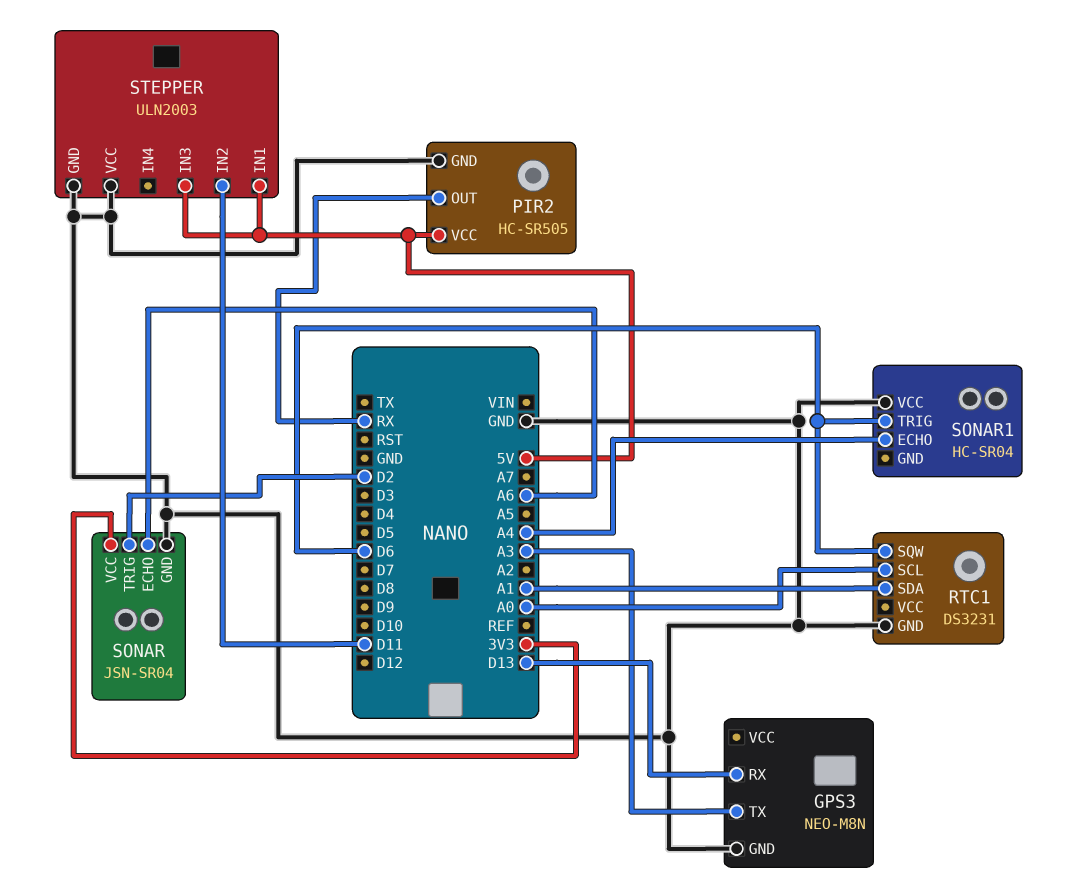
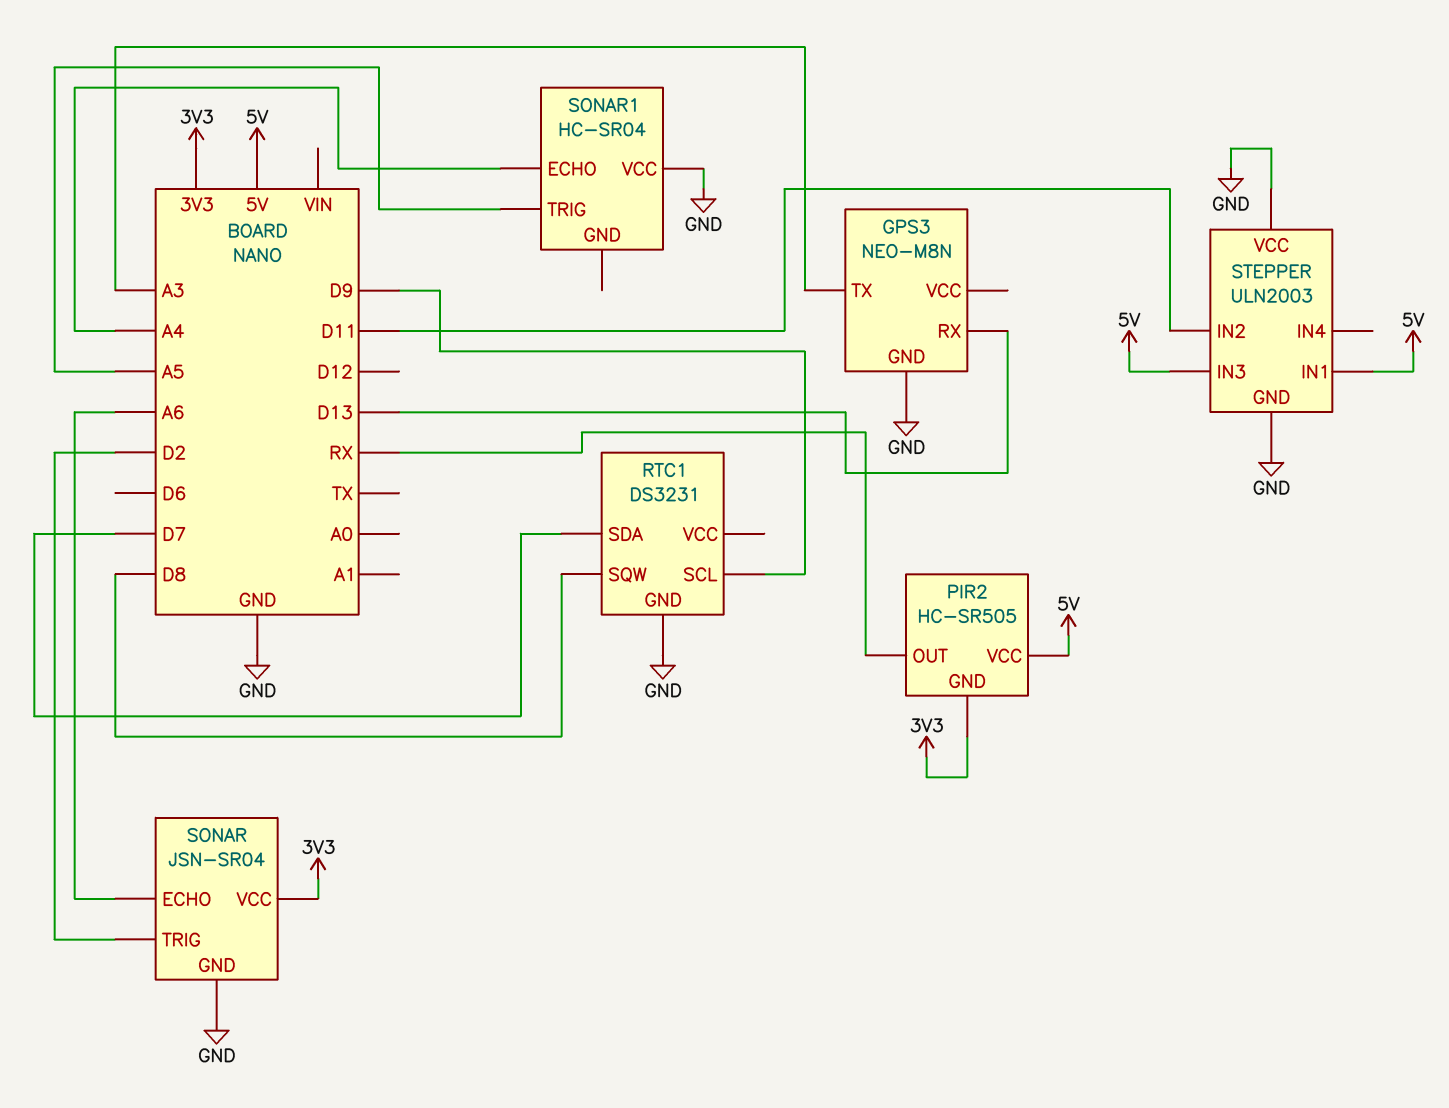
PIR2 pin GND: GND -> 3V3
RTC1 pin SCL: A0 -> D9
RTC1 pin SDA: A1 -> D7
RTC1 pin SQW: D6 -> D8
SONAR1 pin TRIG: D6 -> A5

